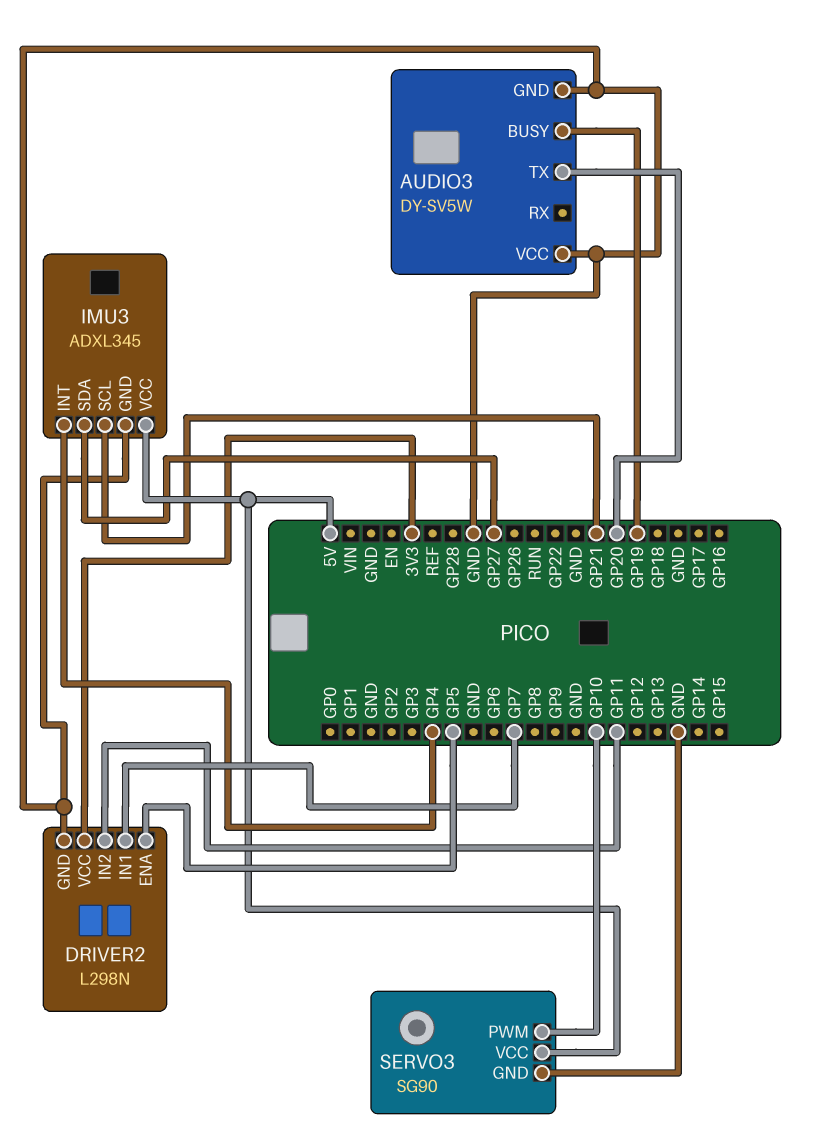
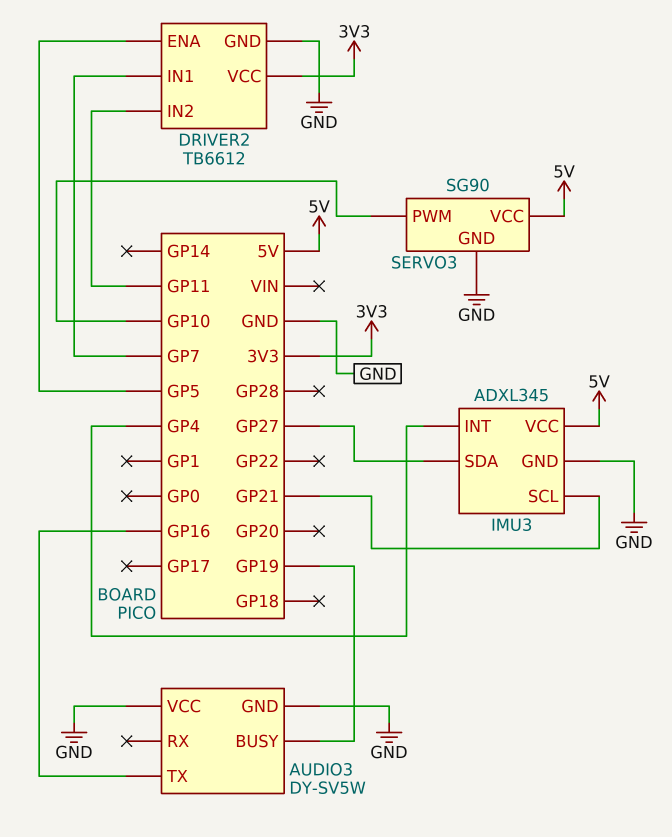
AUDIO3 pin TX: GP20 -> GP16
DRIVER2: L298N -> TB6612

